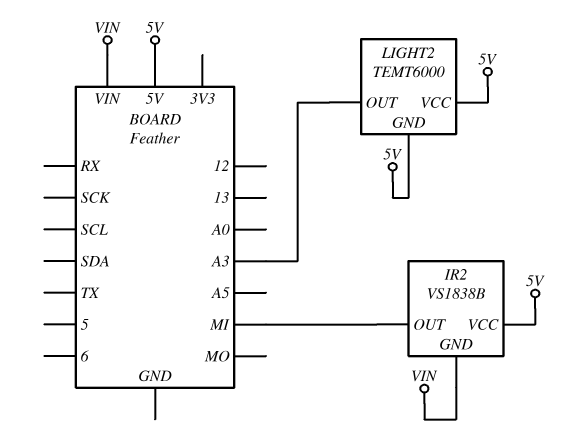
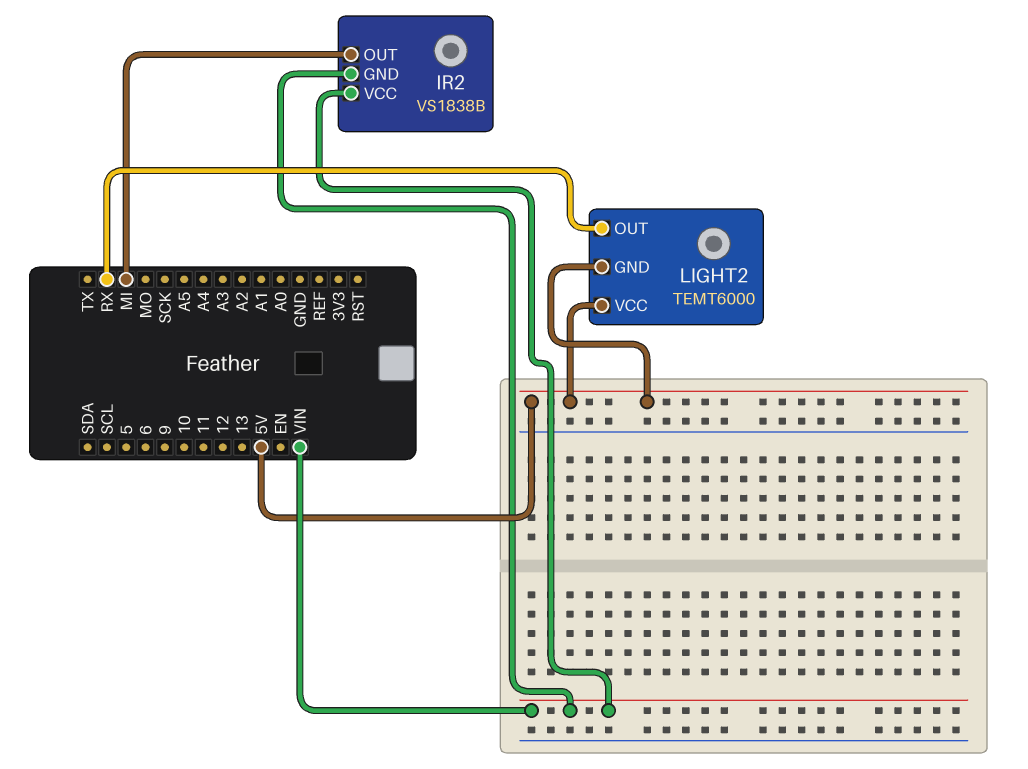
IR2 pin VCC: 5V -> VIN
LIGHT2 pin OUT: A3 -> RX

